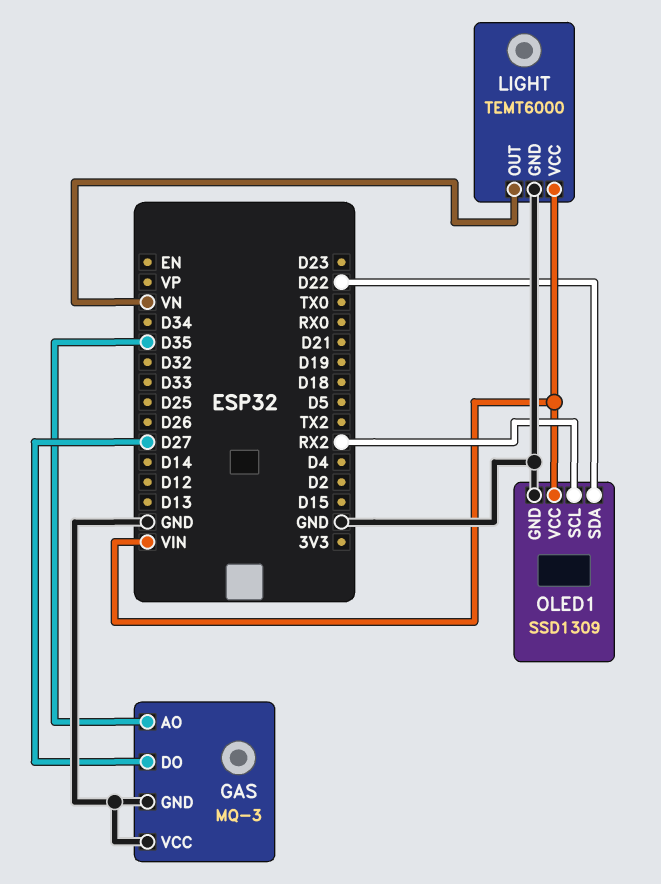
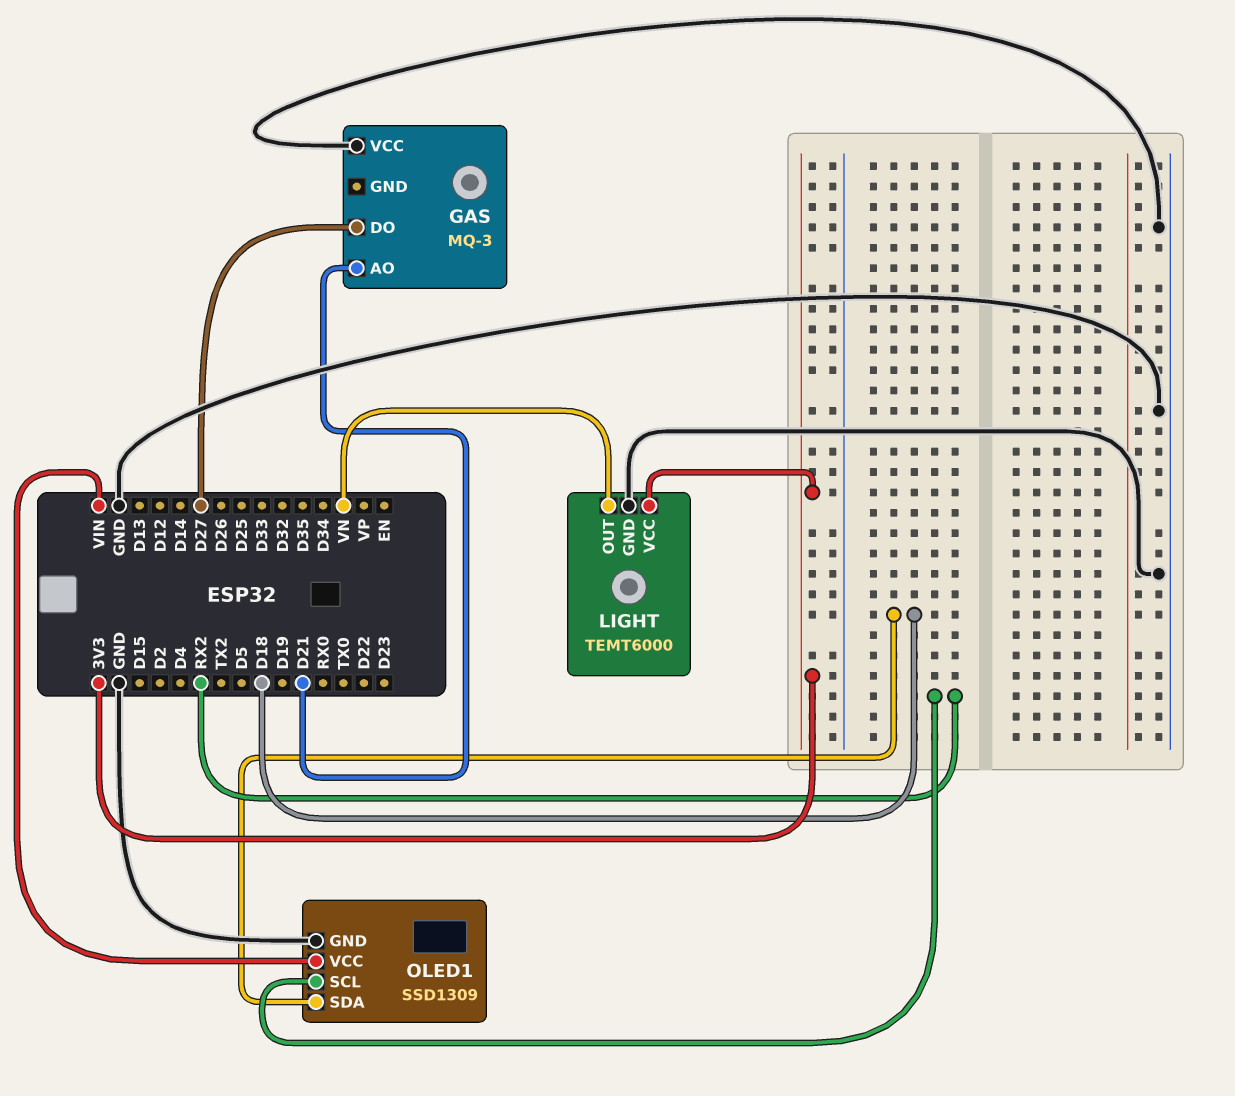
GAS pin AO: D35 -> D21
GAS pin GND: GND -> none
LIGHT pin VCC: VIN -> 3V3
OLED1 pin SDA: D22 -> D18

